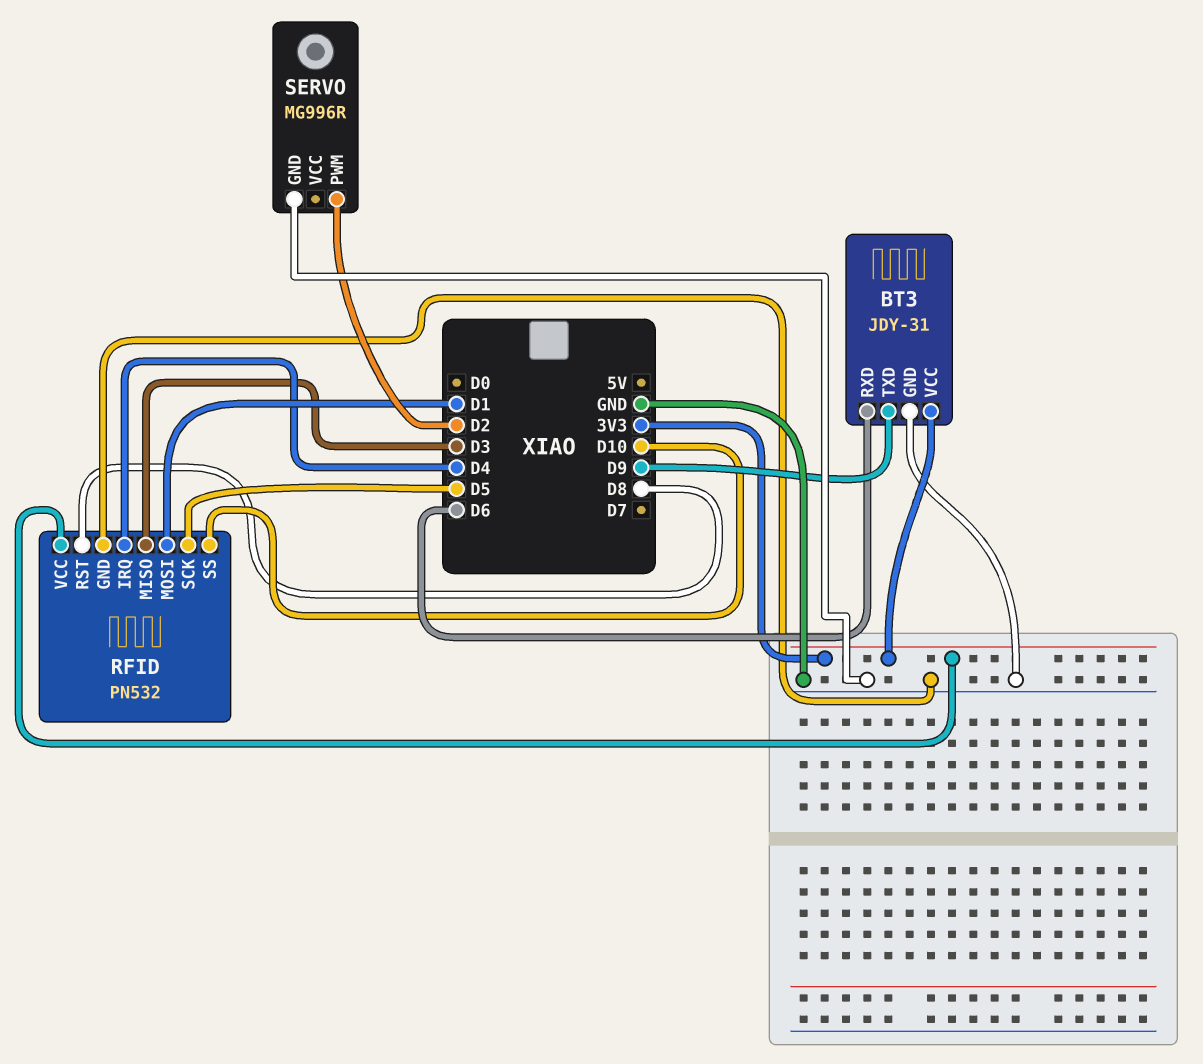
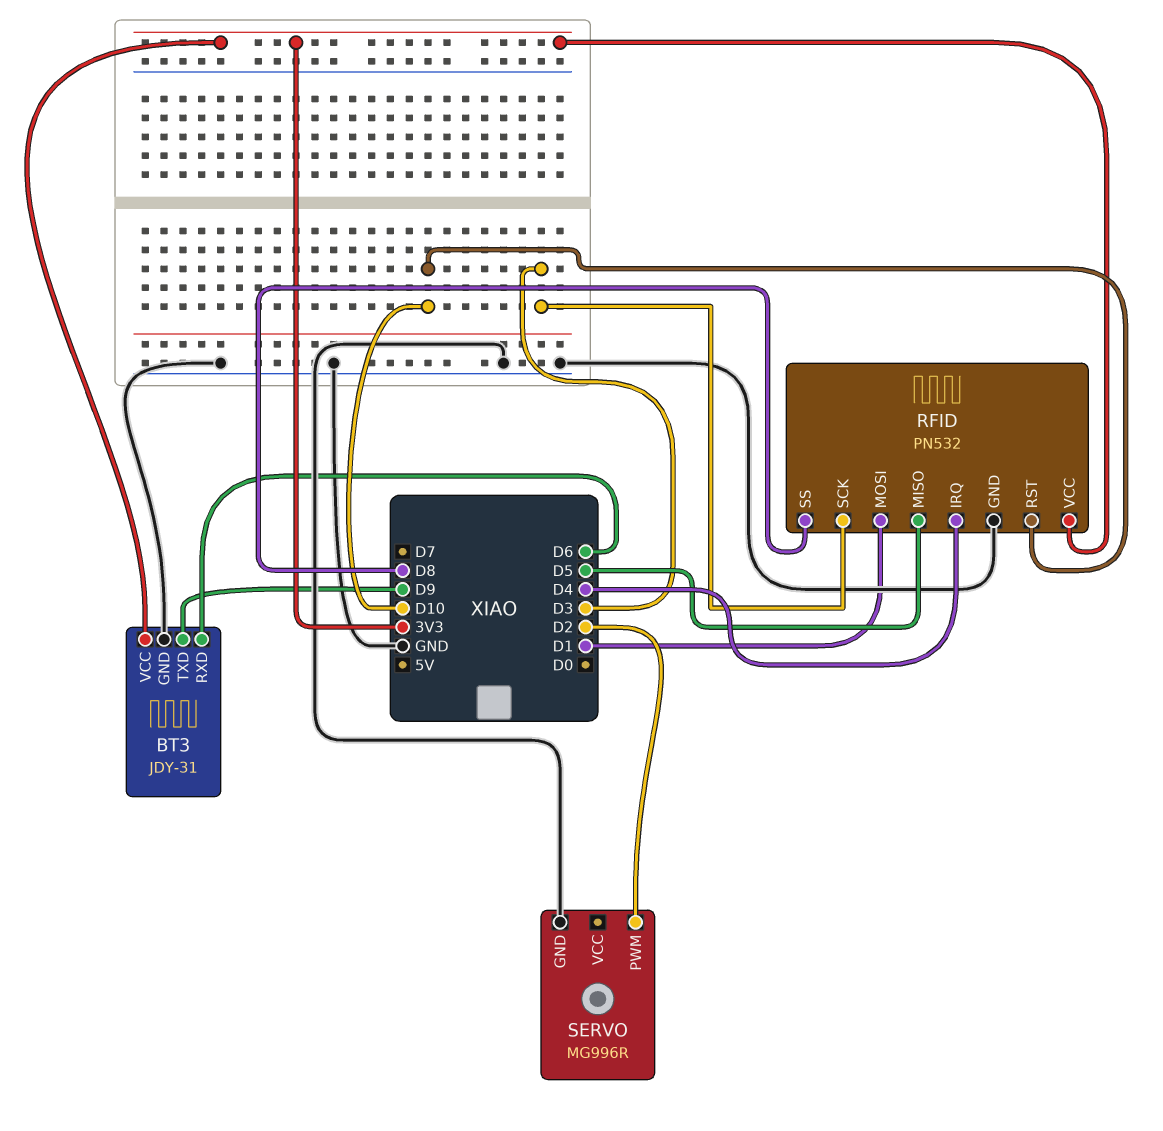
RFID pin MISO: D3 -> D5
RFID pin RST: D8 -> D10
RFID pin SCK: D5 -> D3
RFID pin SS: D10 -> D8

